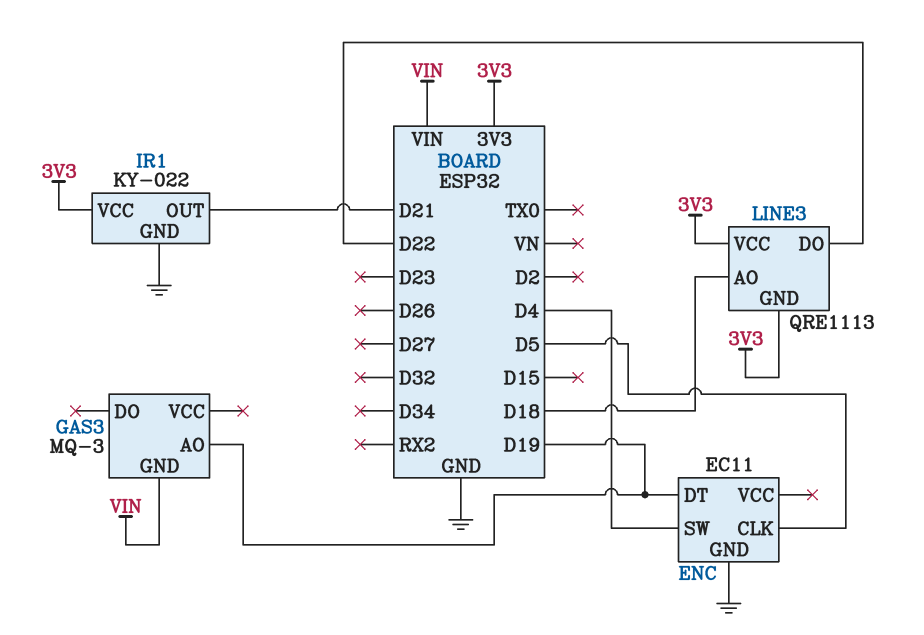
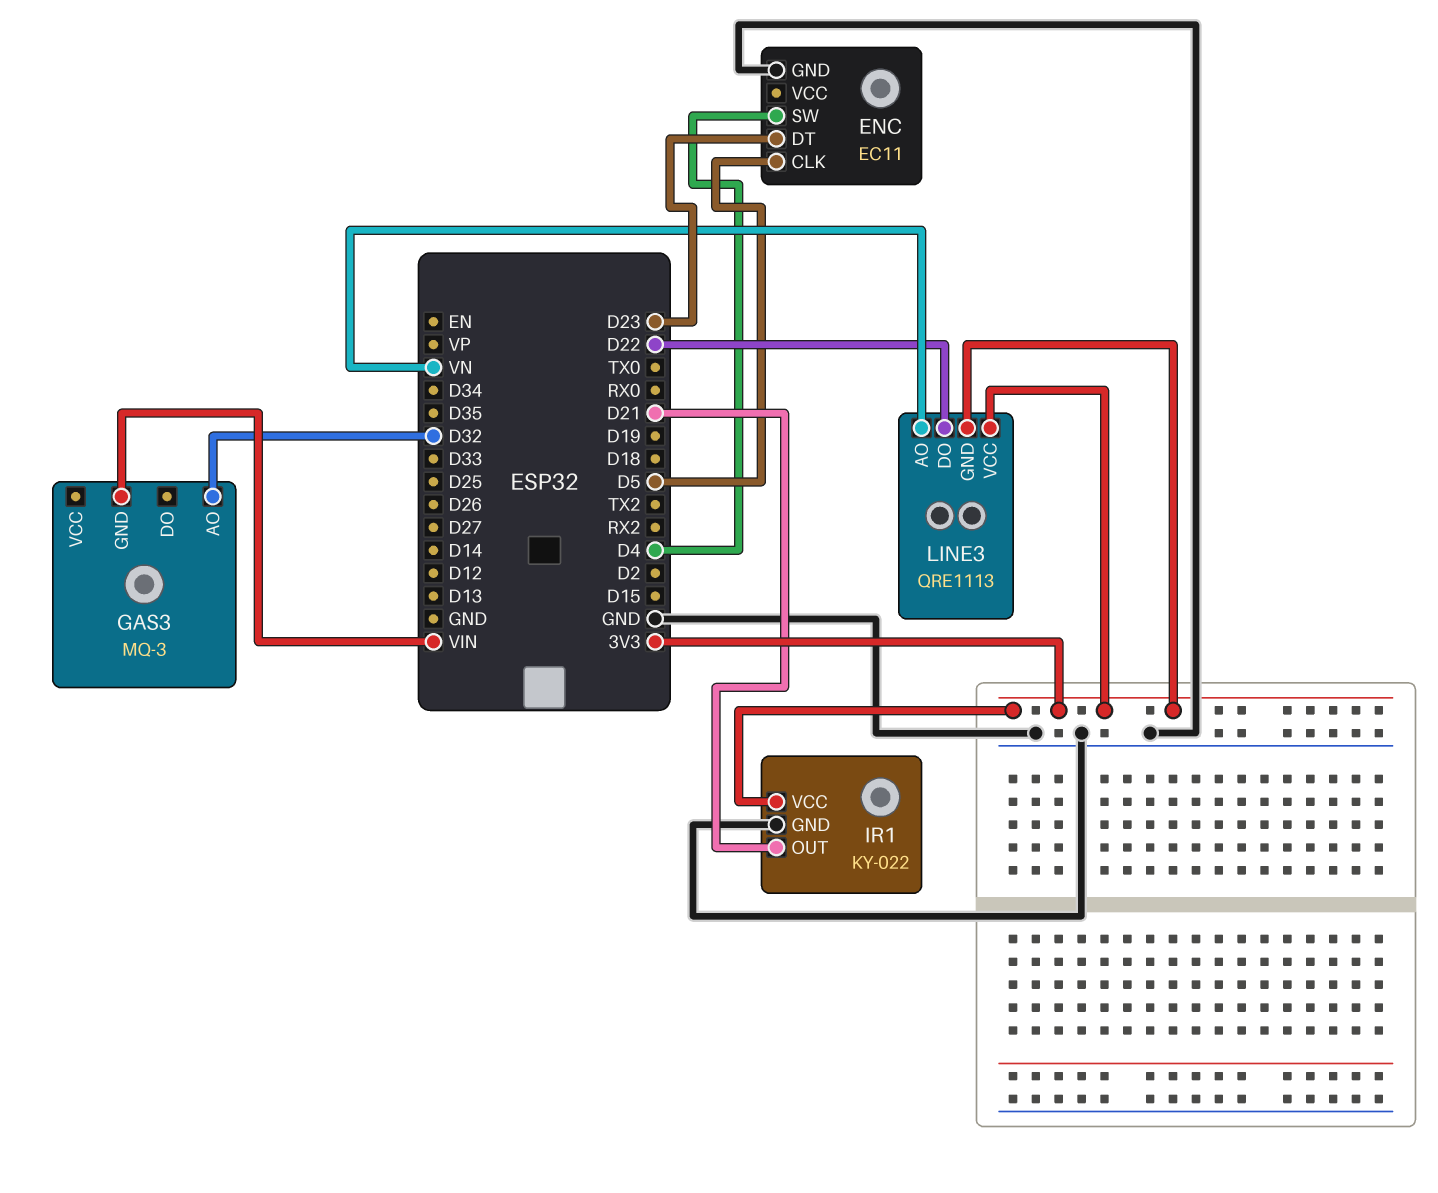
ENC pin DT: D19 -> D23
GAS3 pin AO: D19 -> D32
LINE3 pin AO: D18 -> VN

